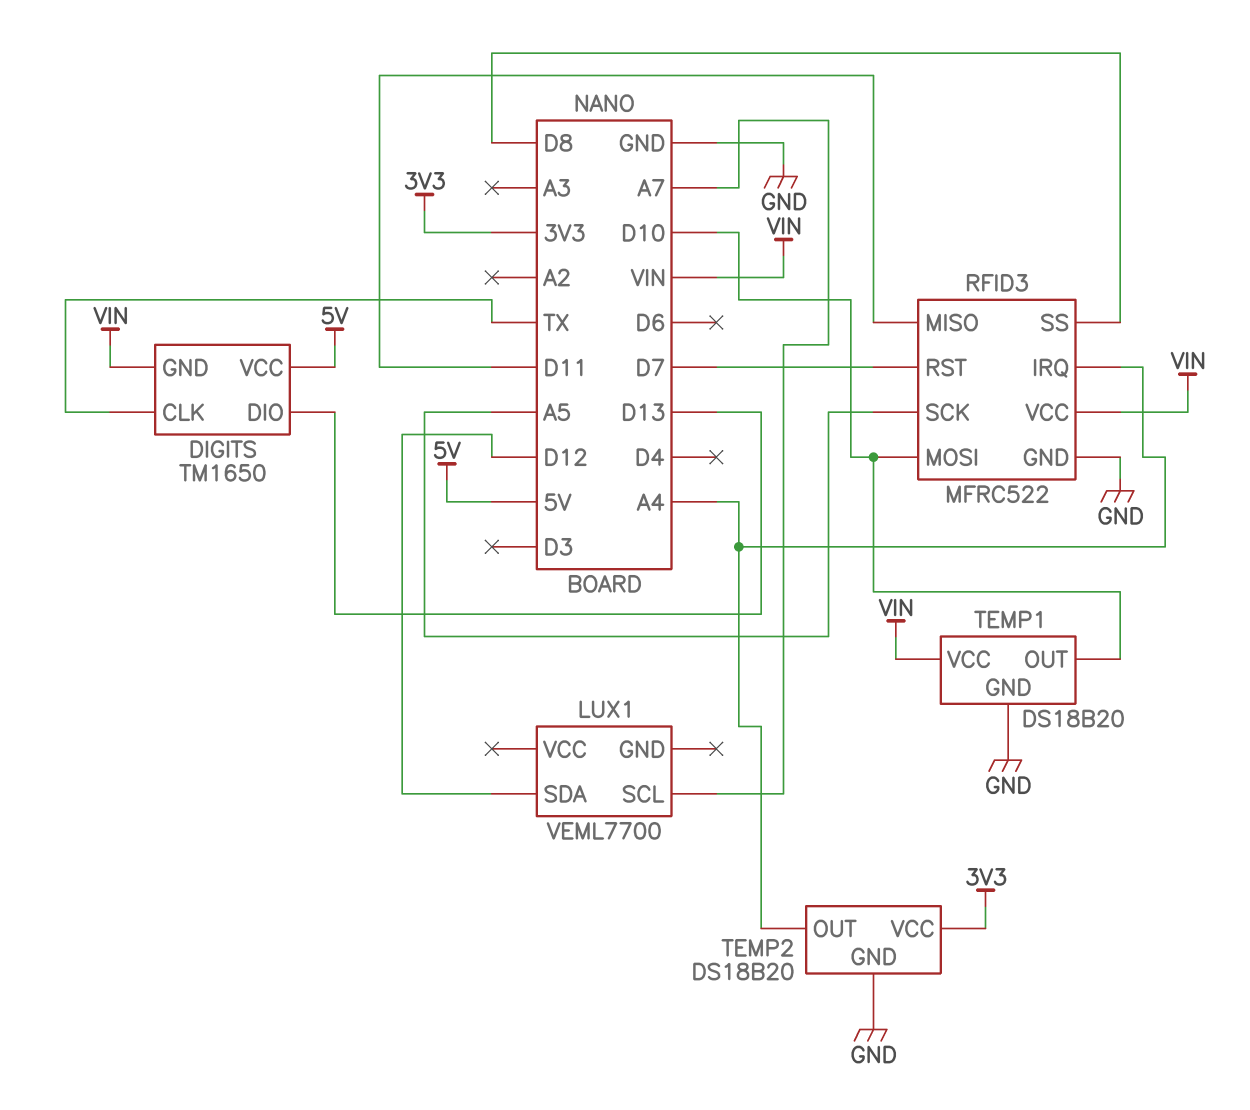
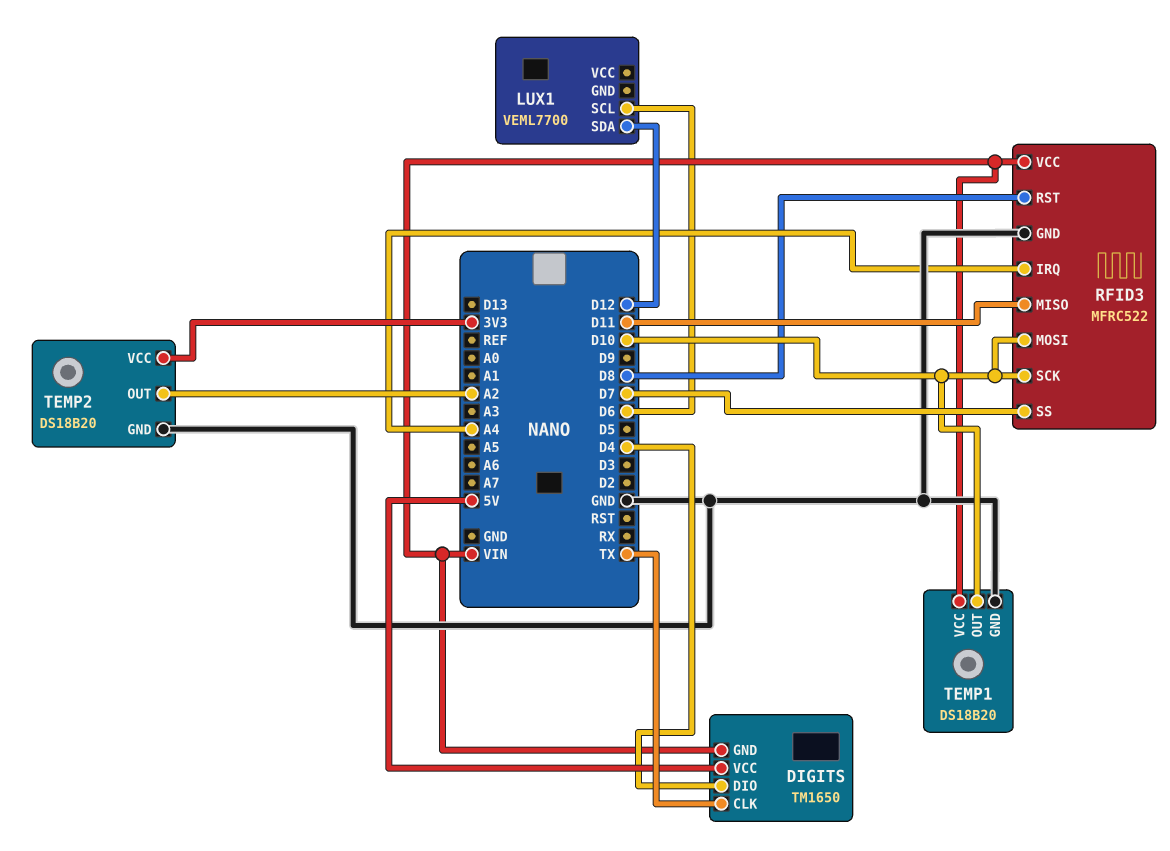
DIGITS pin DIO: D13 -> D4
LUX1 pin SCL: A7 -> D6
RFID3 pin RST: D7 -> D8
RFID3 pin SCK: A5 -> D10
RFID3 pin SS: D8 -> D7
TEMP2 pin OUT: A4 -> A2

